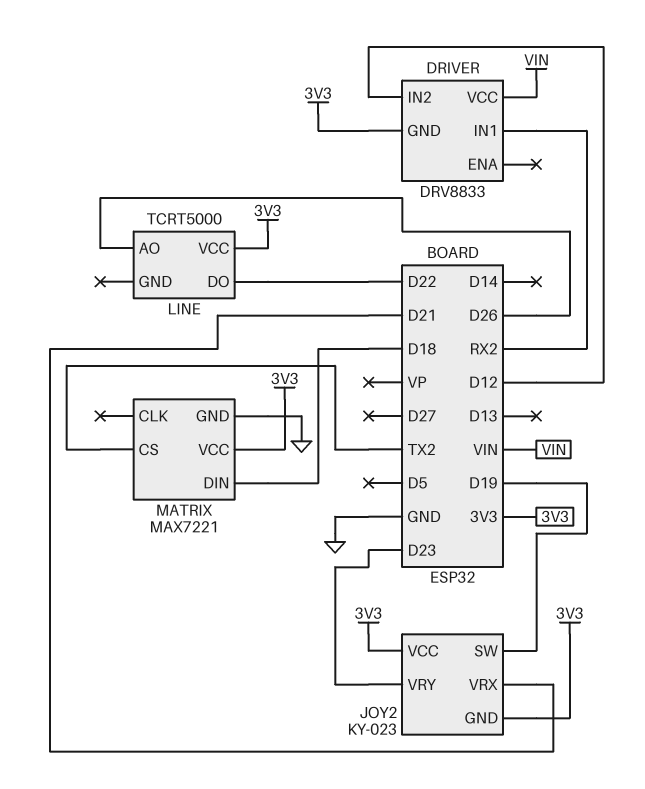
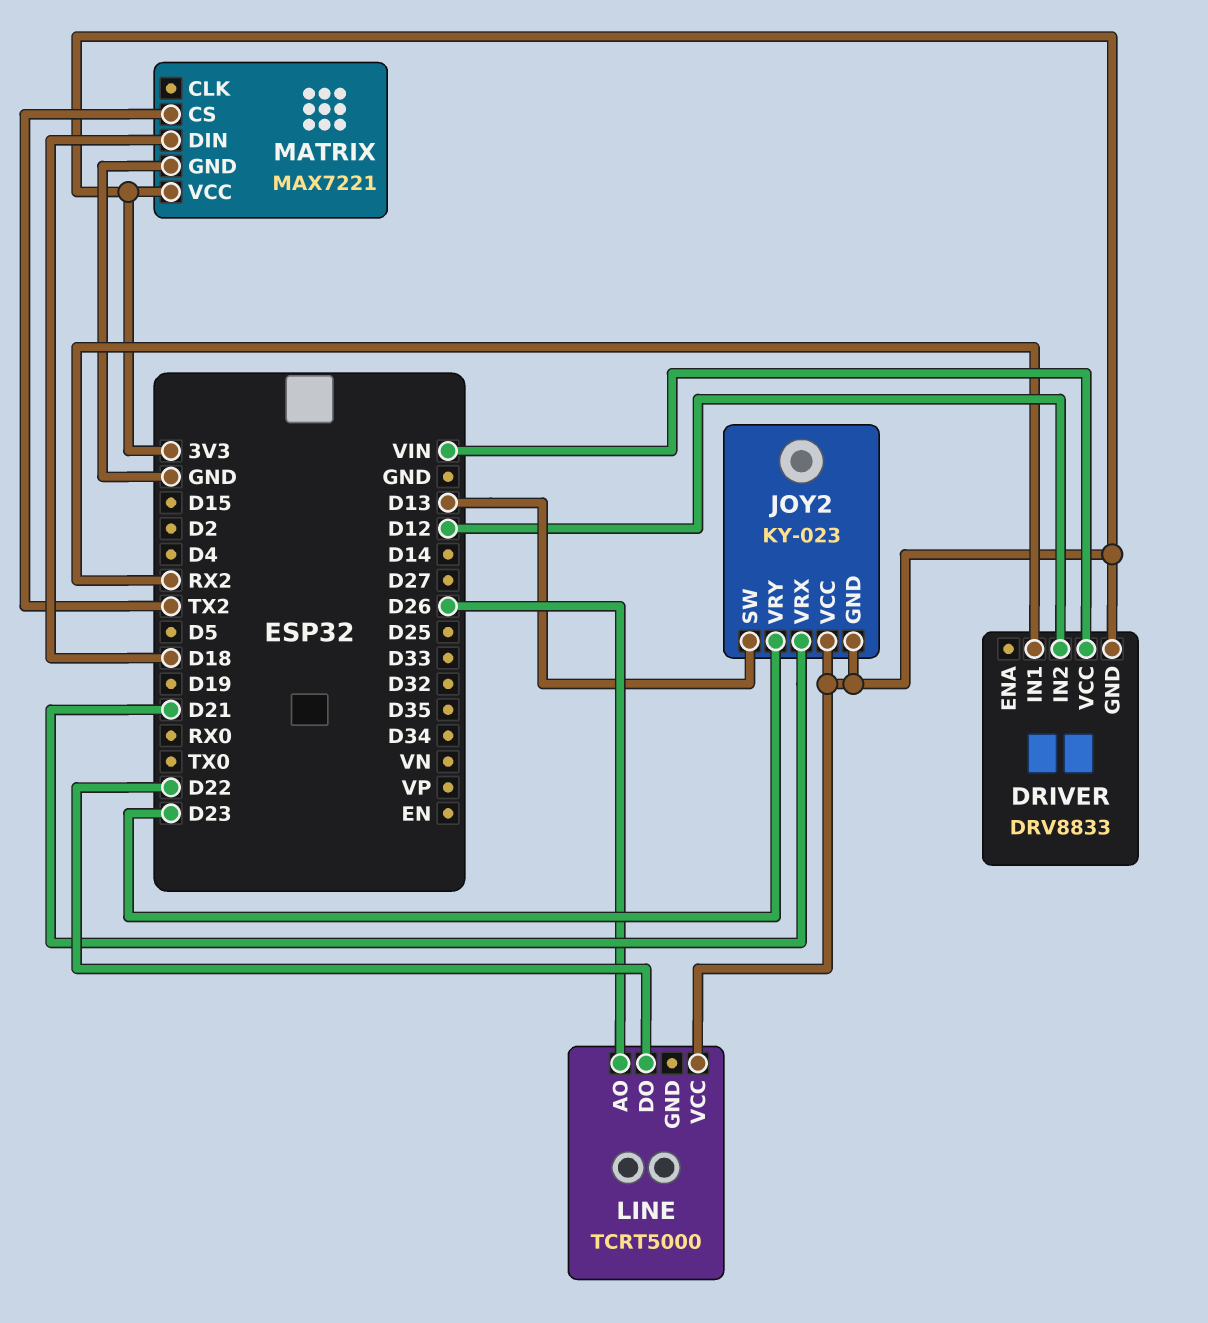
JOY2 pin SW: D19 -> D13

